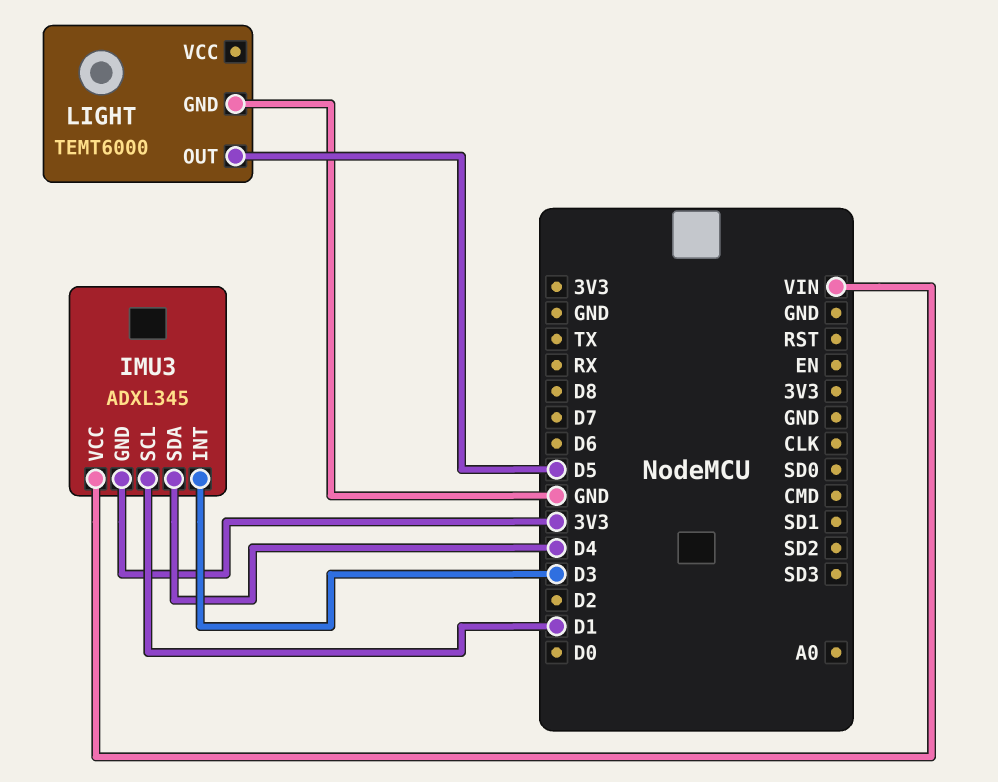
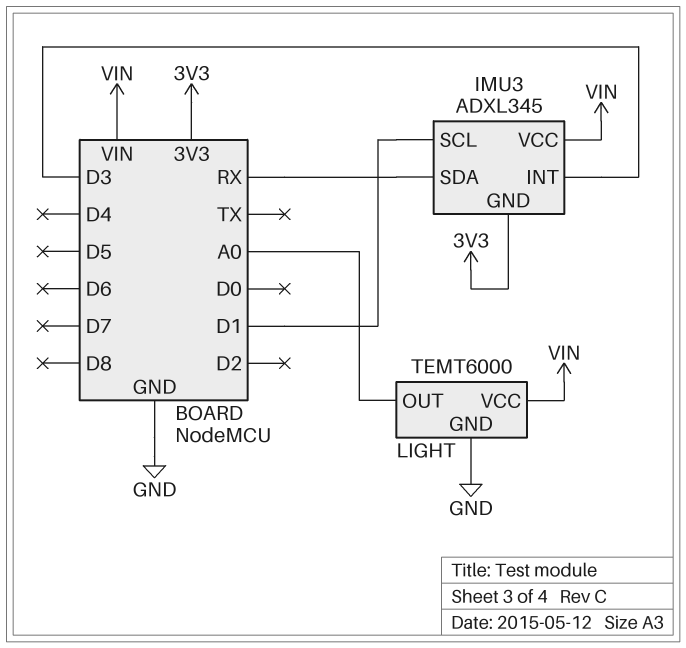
IMU3 pin SDA: D4 -> RX
LIGHT pin OUT: D5 -> A0
LIGHT pin VCC: none -> VIN

